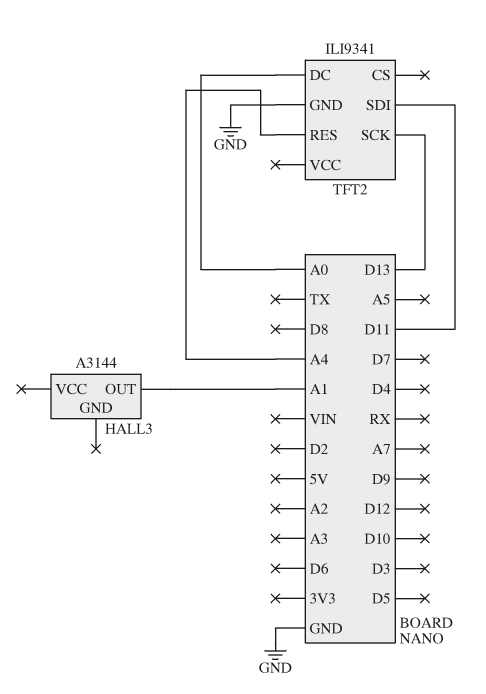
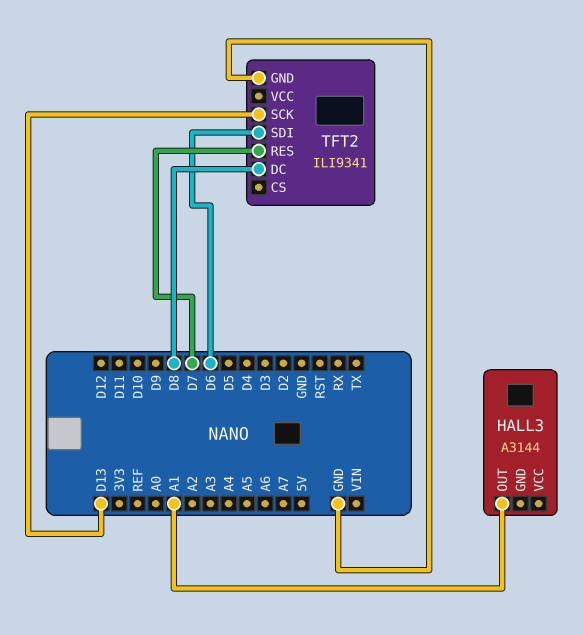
TFT2 pin DC: A0 -> D8
TFT2 pin RES: A4 -> D7
TFT2 pin SDI: D11 -> D6

